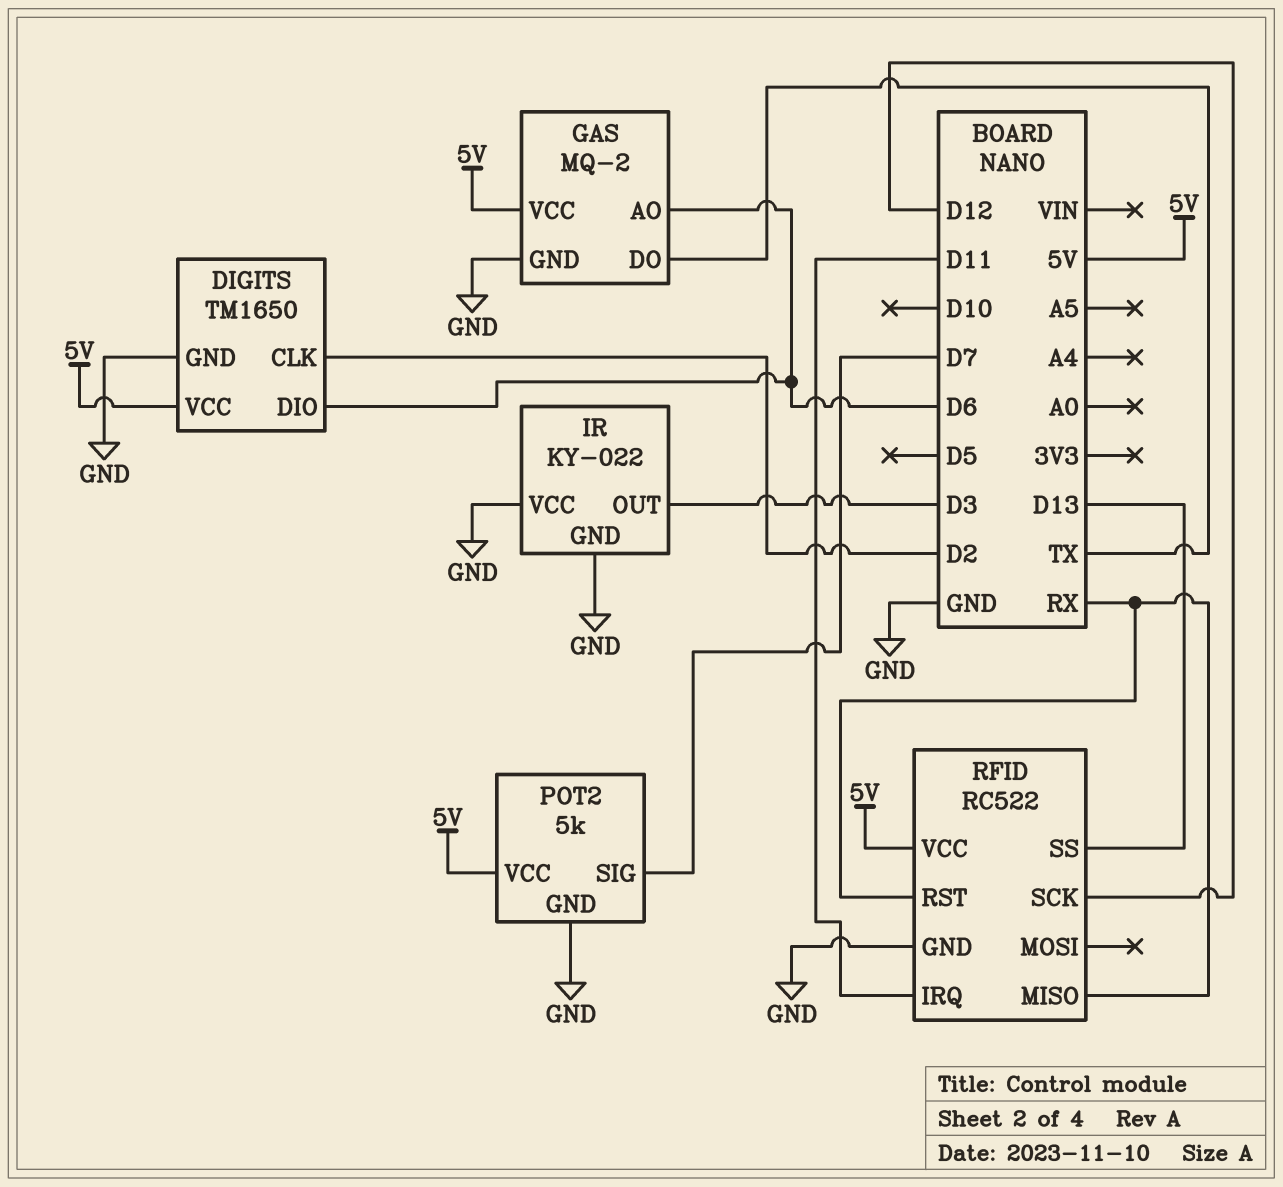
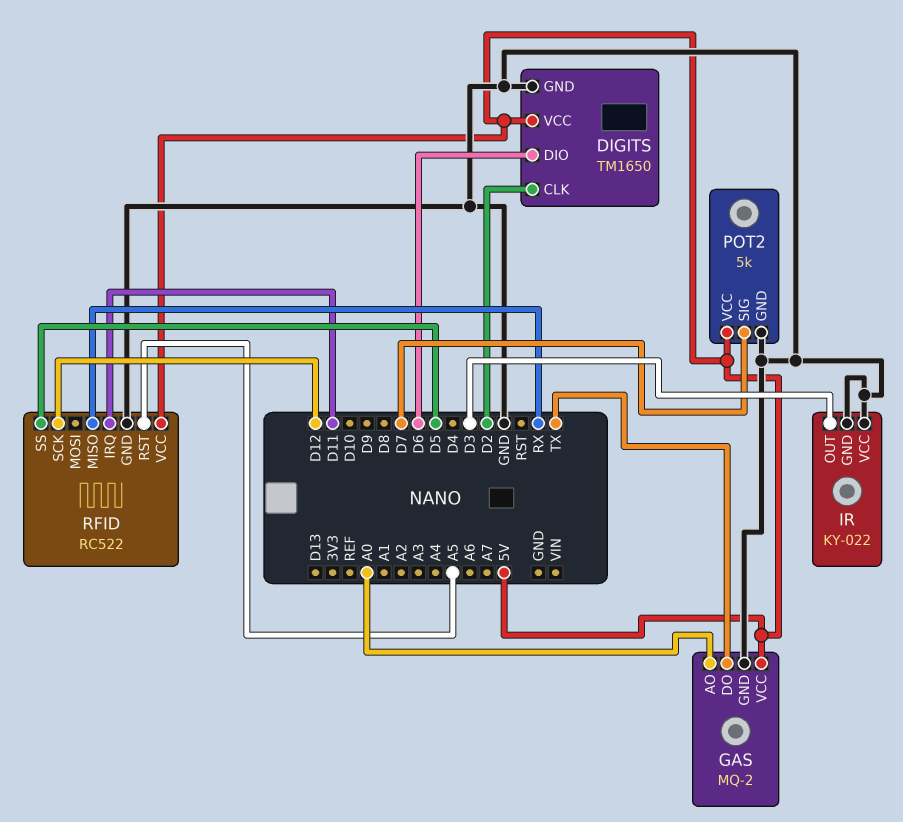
GAS pin AO: D6 -> A0
RFID pin RST: RX -> A5
RFID pin SS: D13 -> D5

